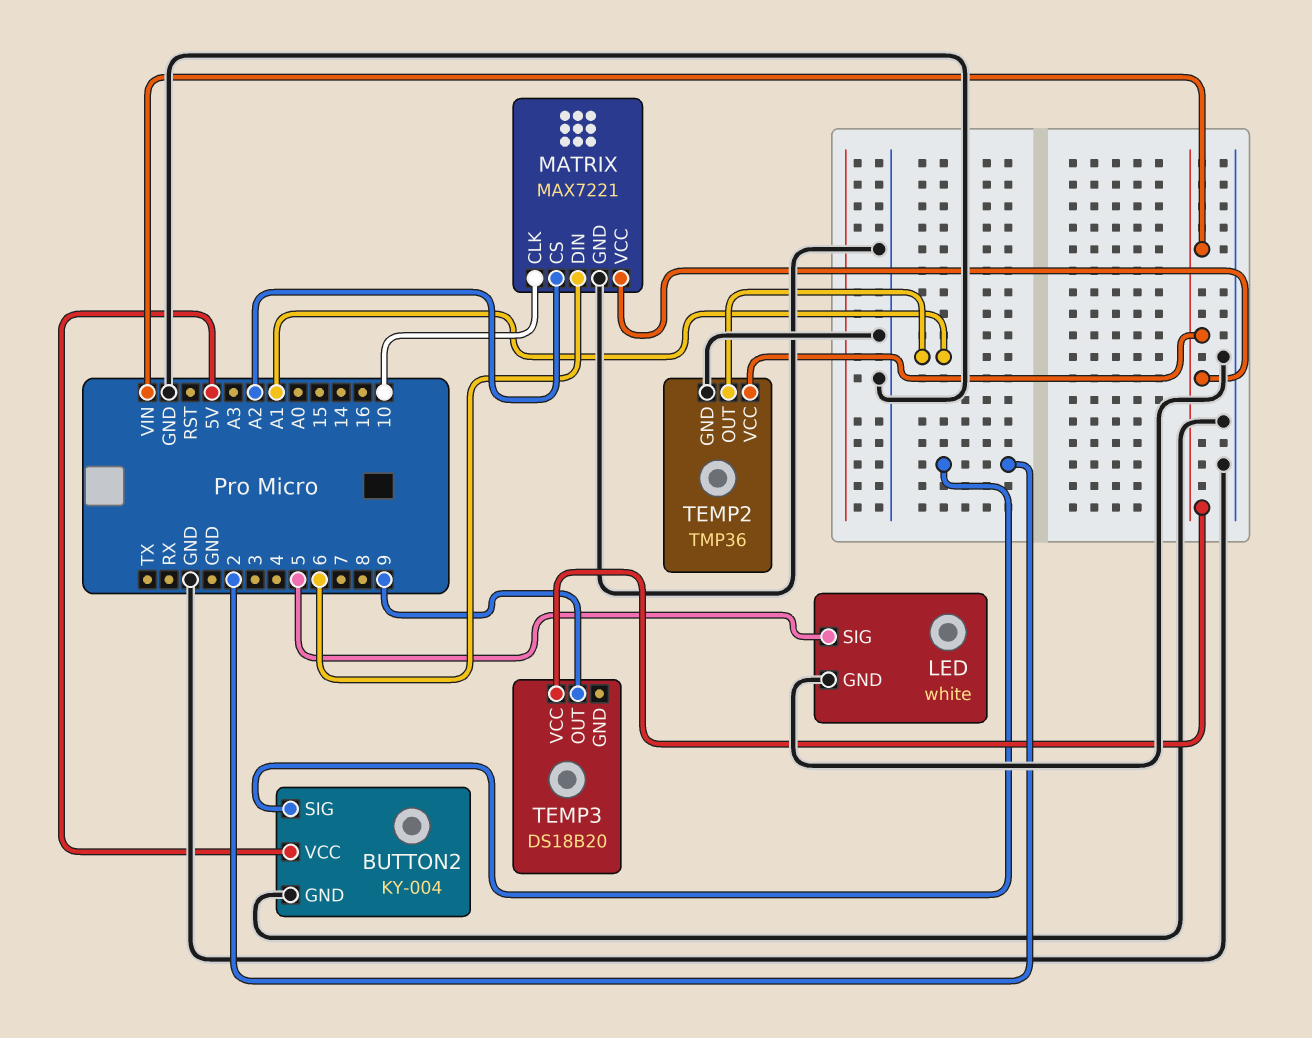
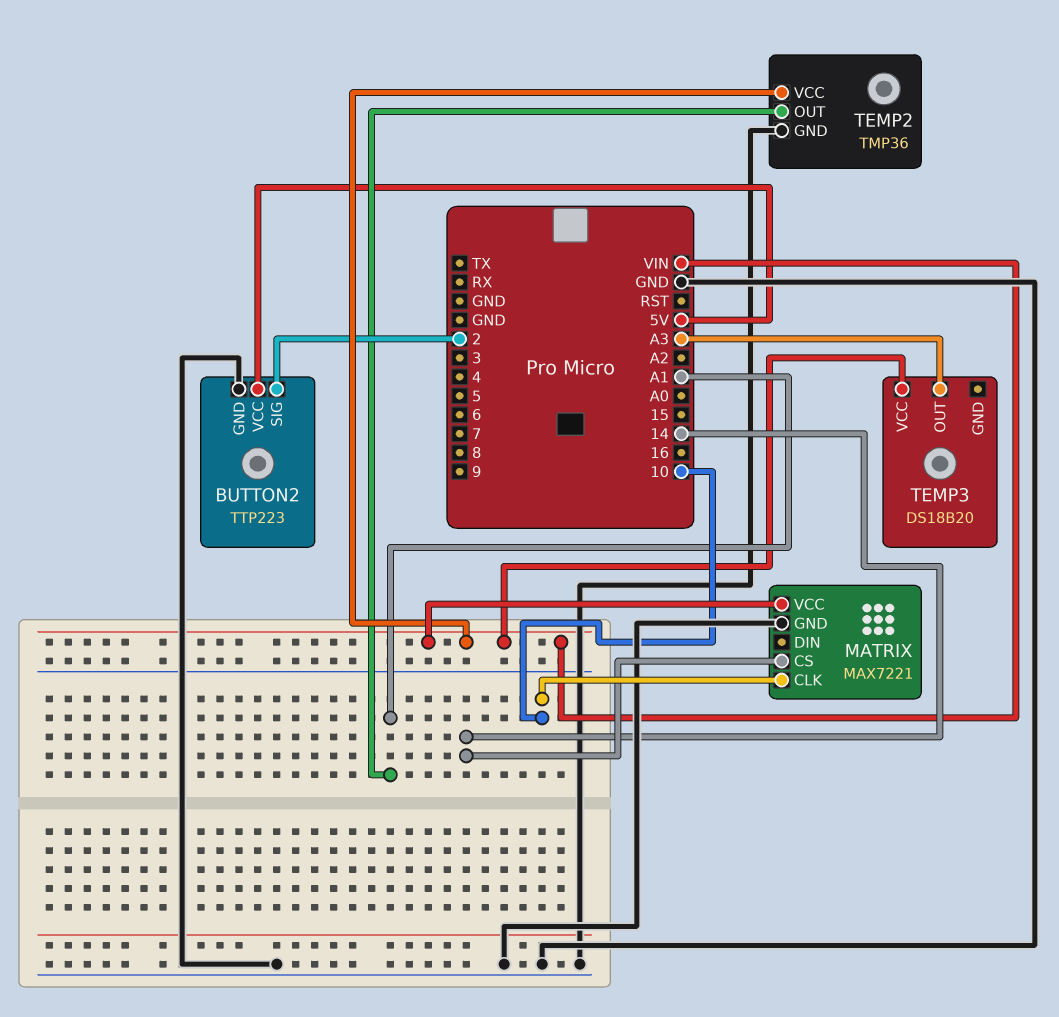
BUTTON2: KY-004 -> TTP223
LED: white -> none
LED pin GND: GND -> none
LED pin SIG: 5 -> none
MATRIX pin CS: A2 -> 14
MATRIX pin DIN: 6 -> none
TEMP3 pin OUT: 9 -> A3

